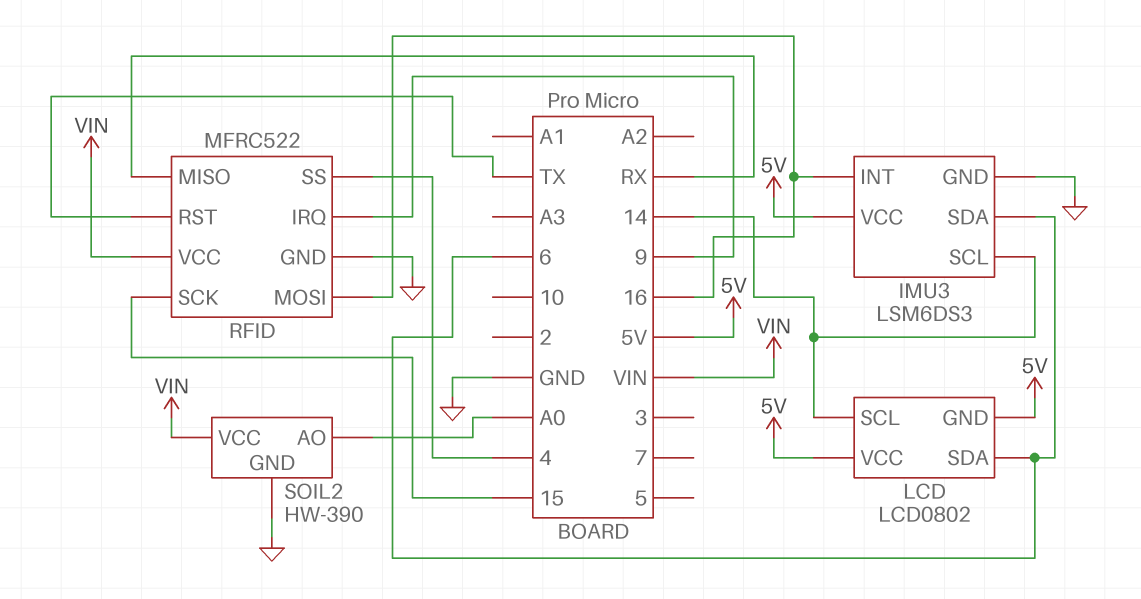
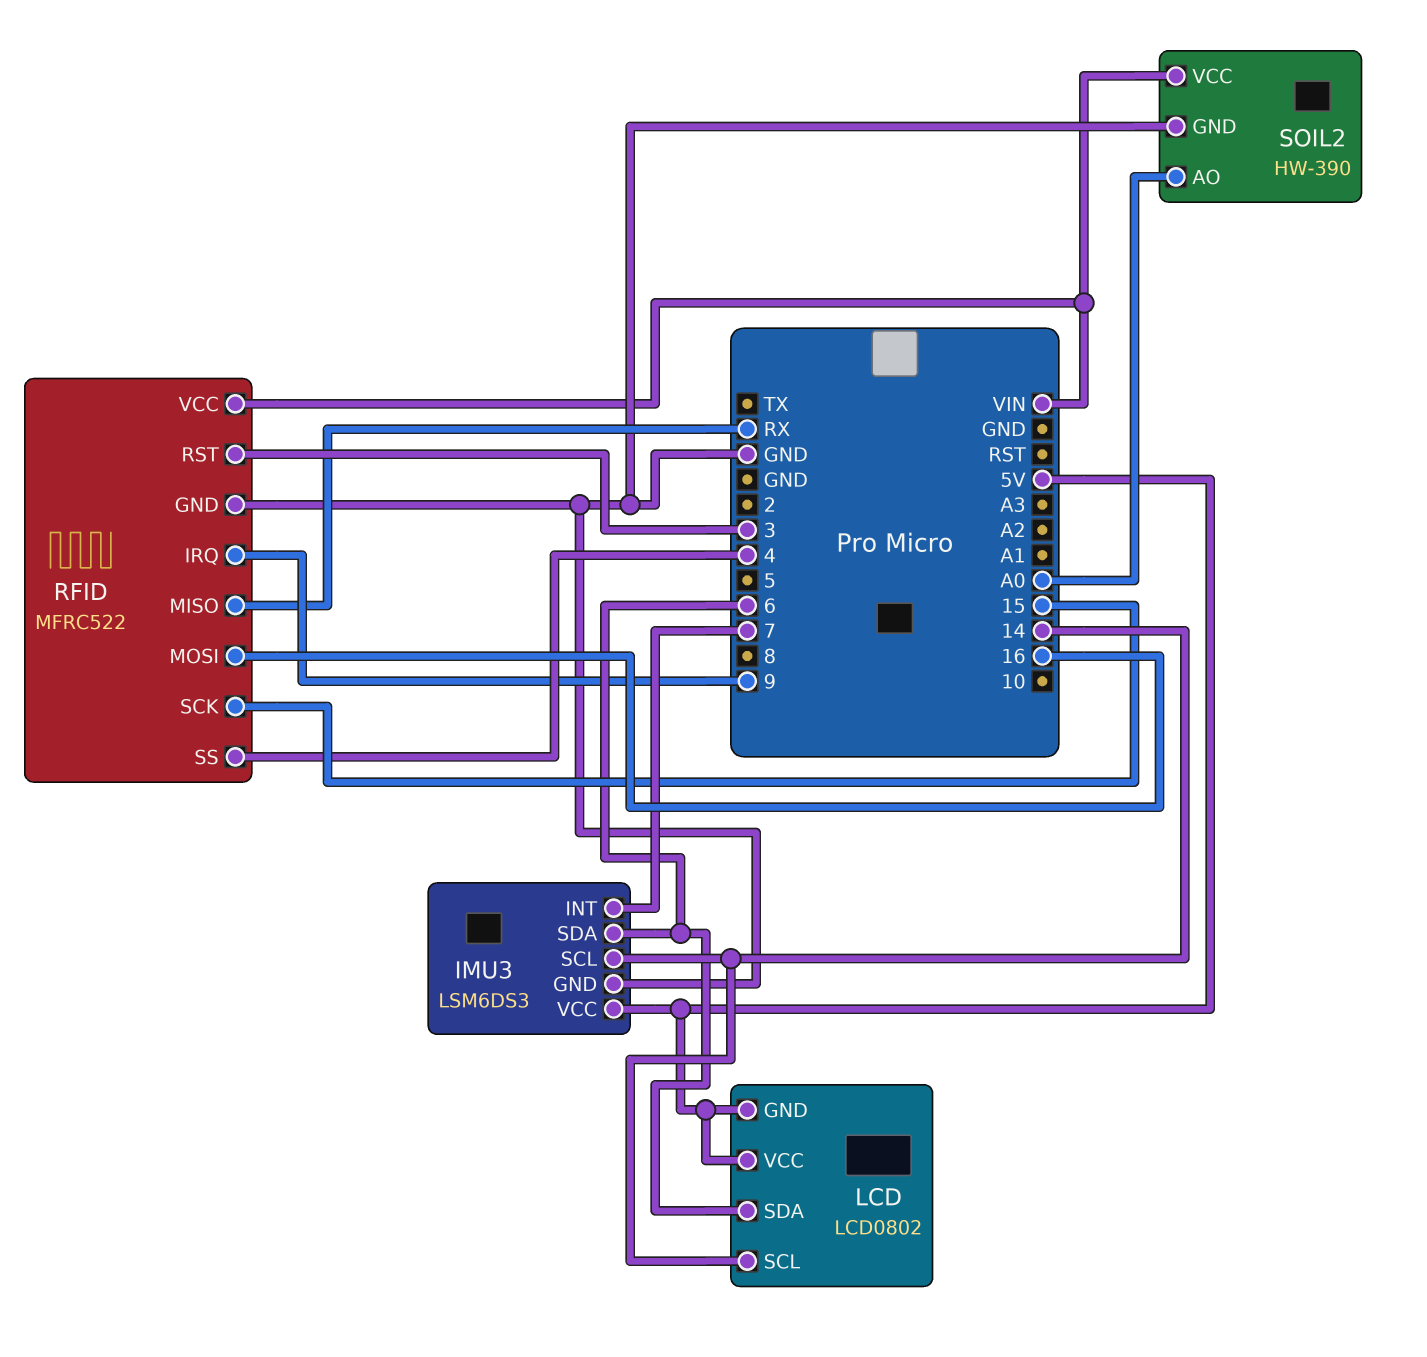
IMU3 pin INT: 16 -> 7
RFID pin RST: TX -> 3

